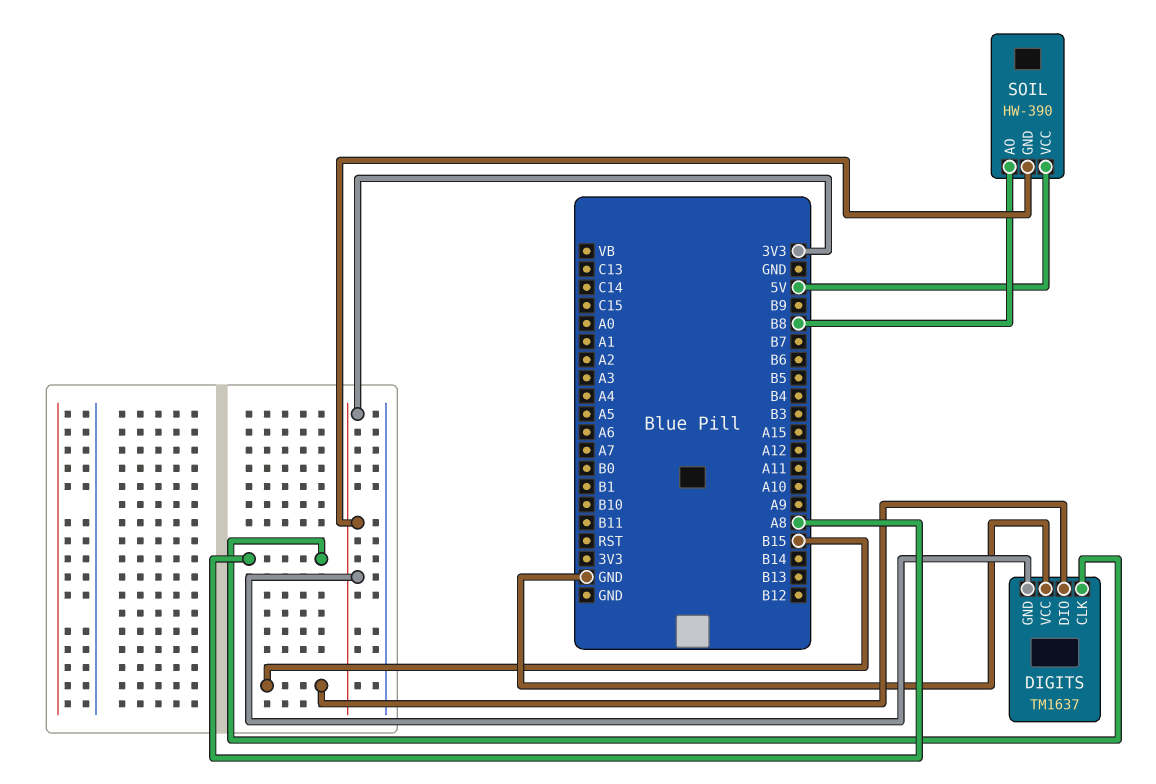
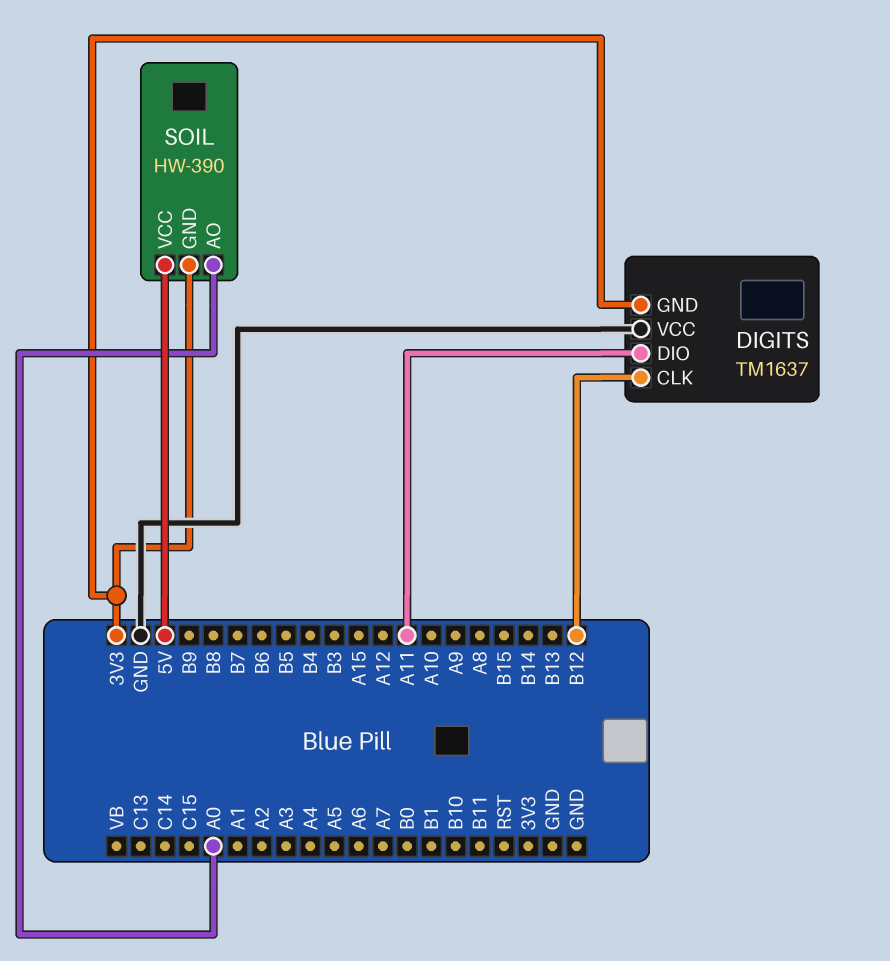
DIGITS pin CLK: A8 -> B12
DIGITS pin DIO: B15 -> A11
SOIL pin AO: B8 -> A0

